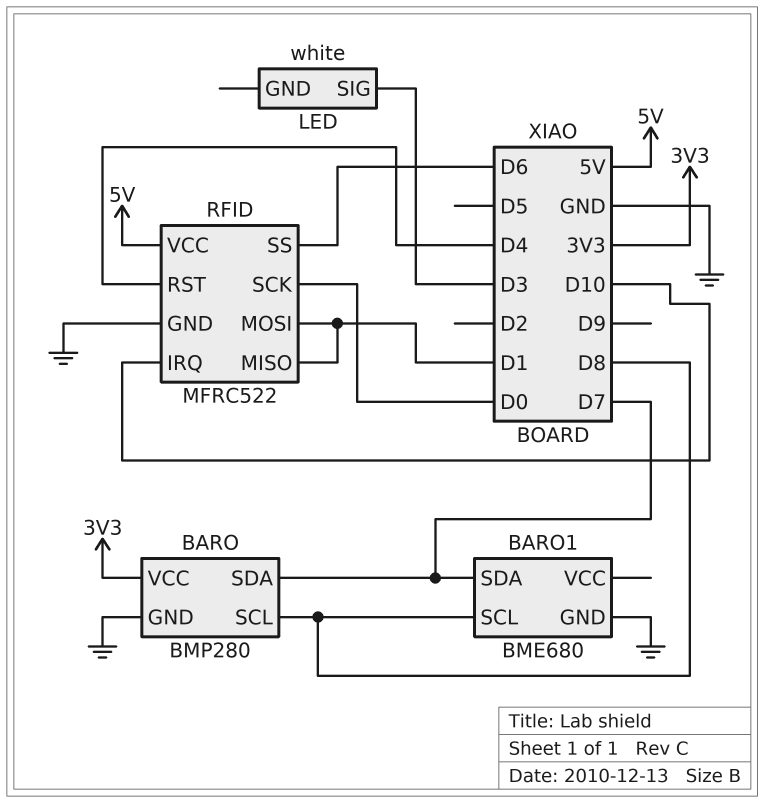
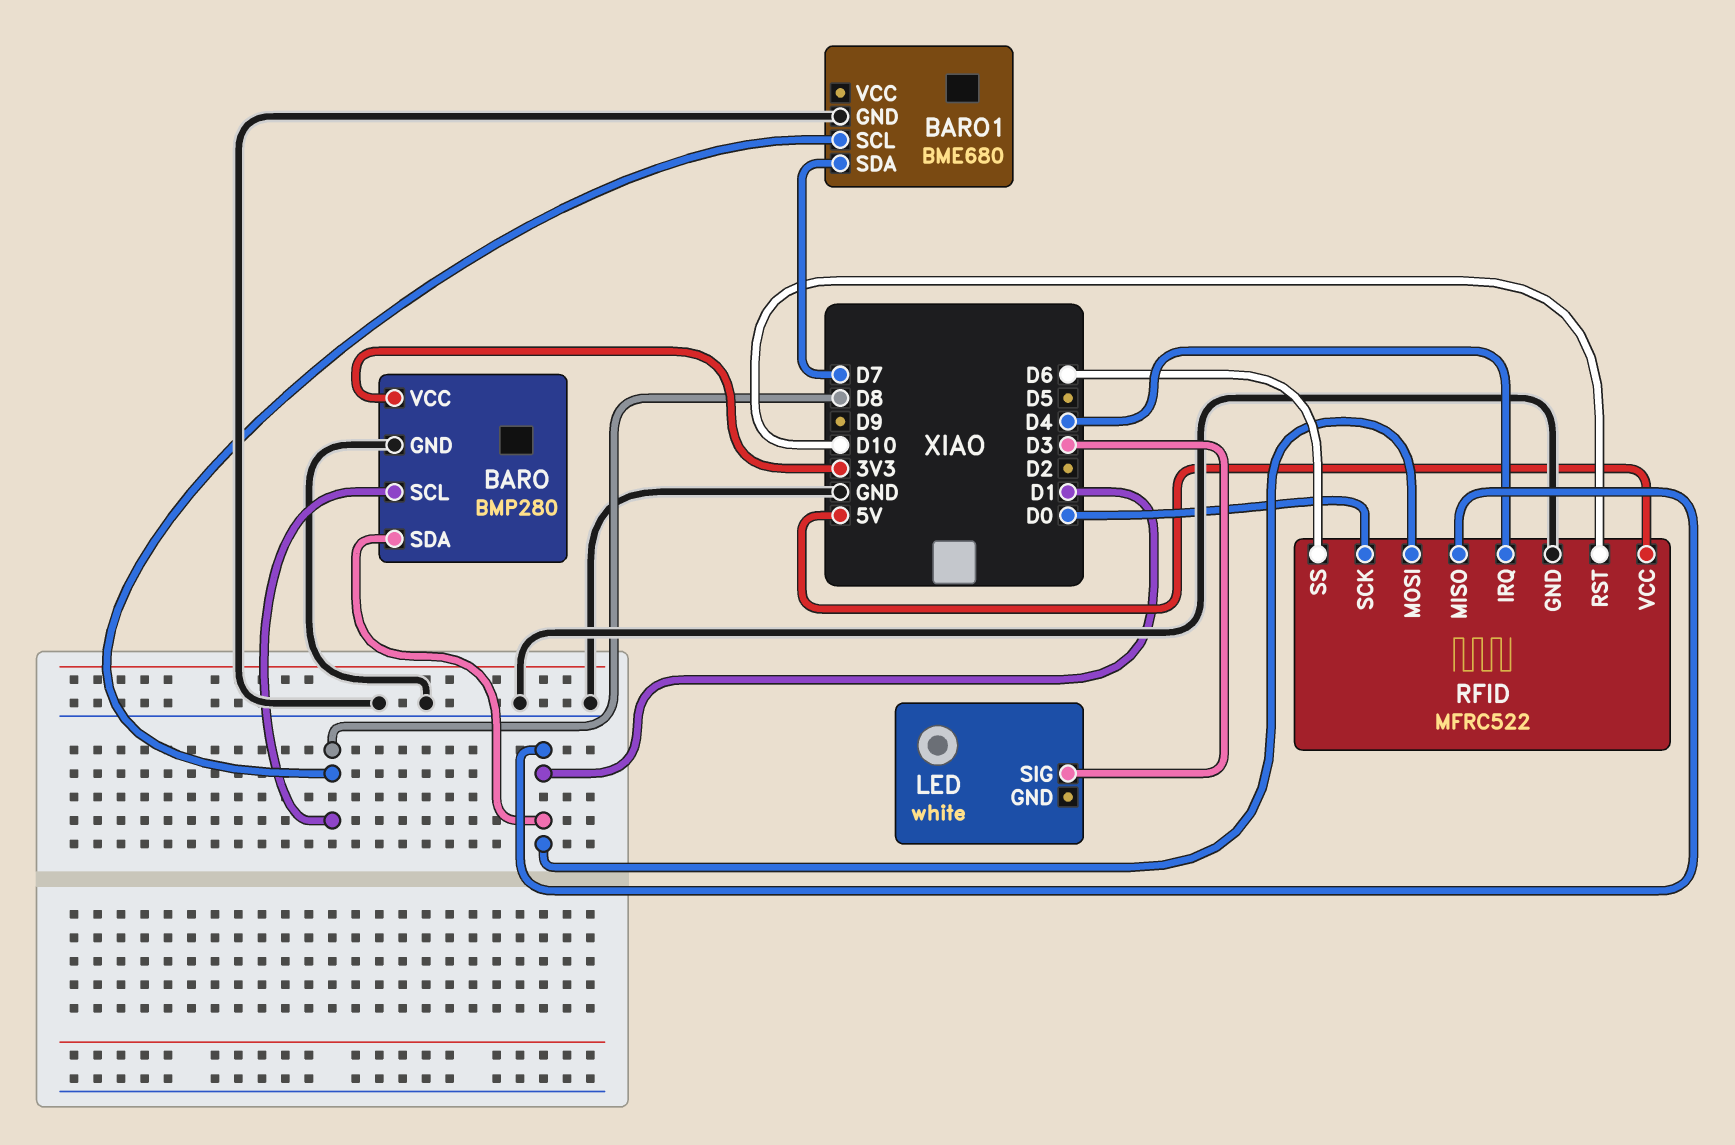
BARO pin SDA: D7 -> D1
RFID pin IRQ: D10 -> D4
RFID pin RST: D4 -> D10

